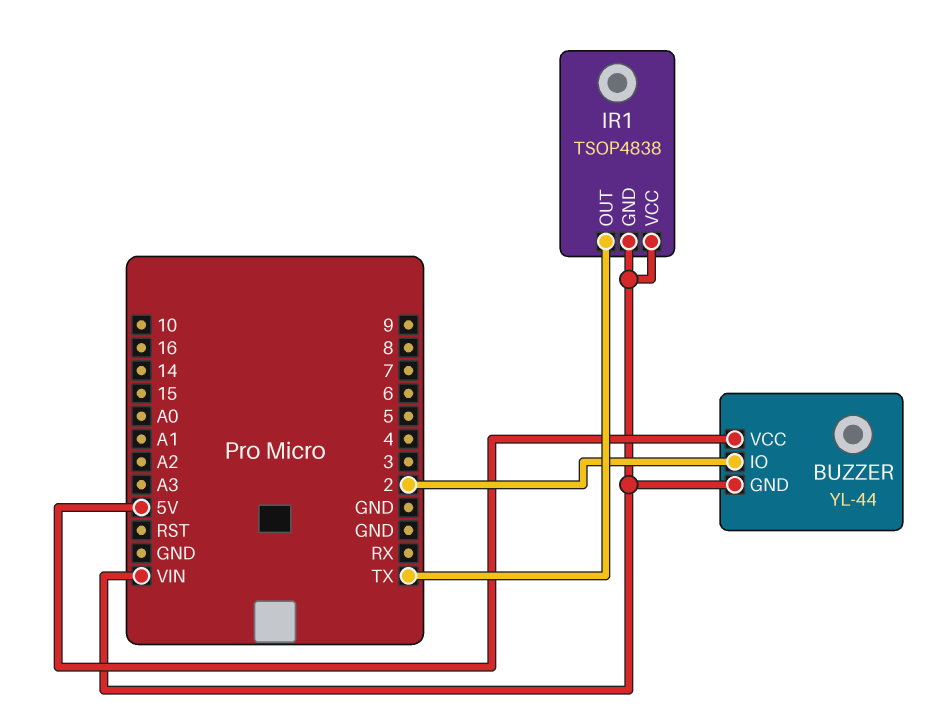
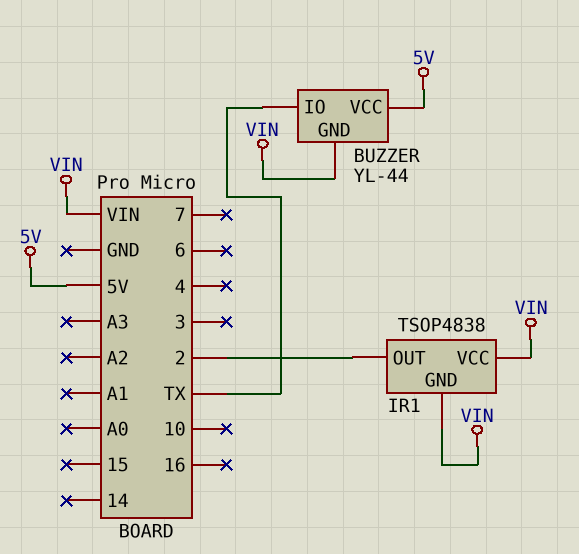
BUZZER pin IO: 2 -> TX
IR1 pin OUT: TX -> 2

